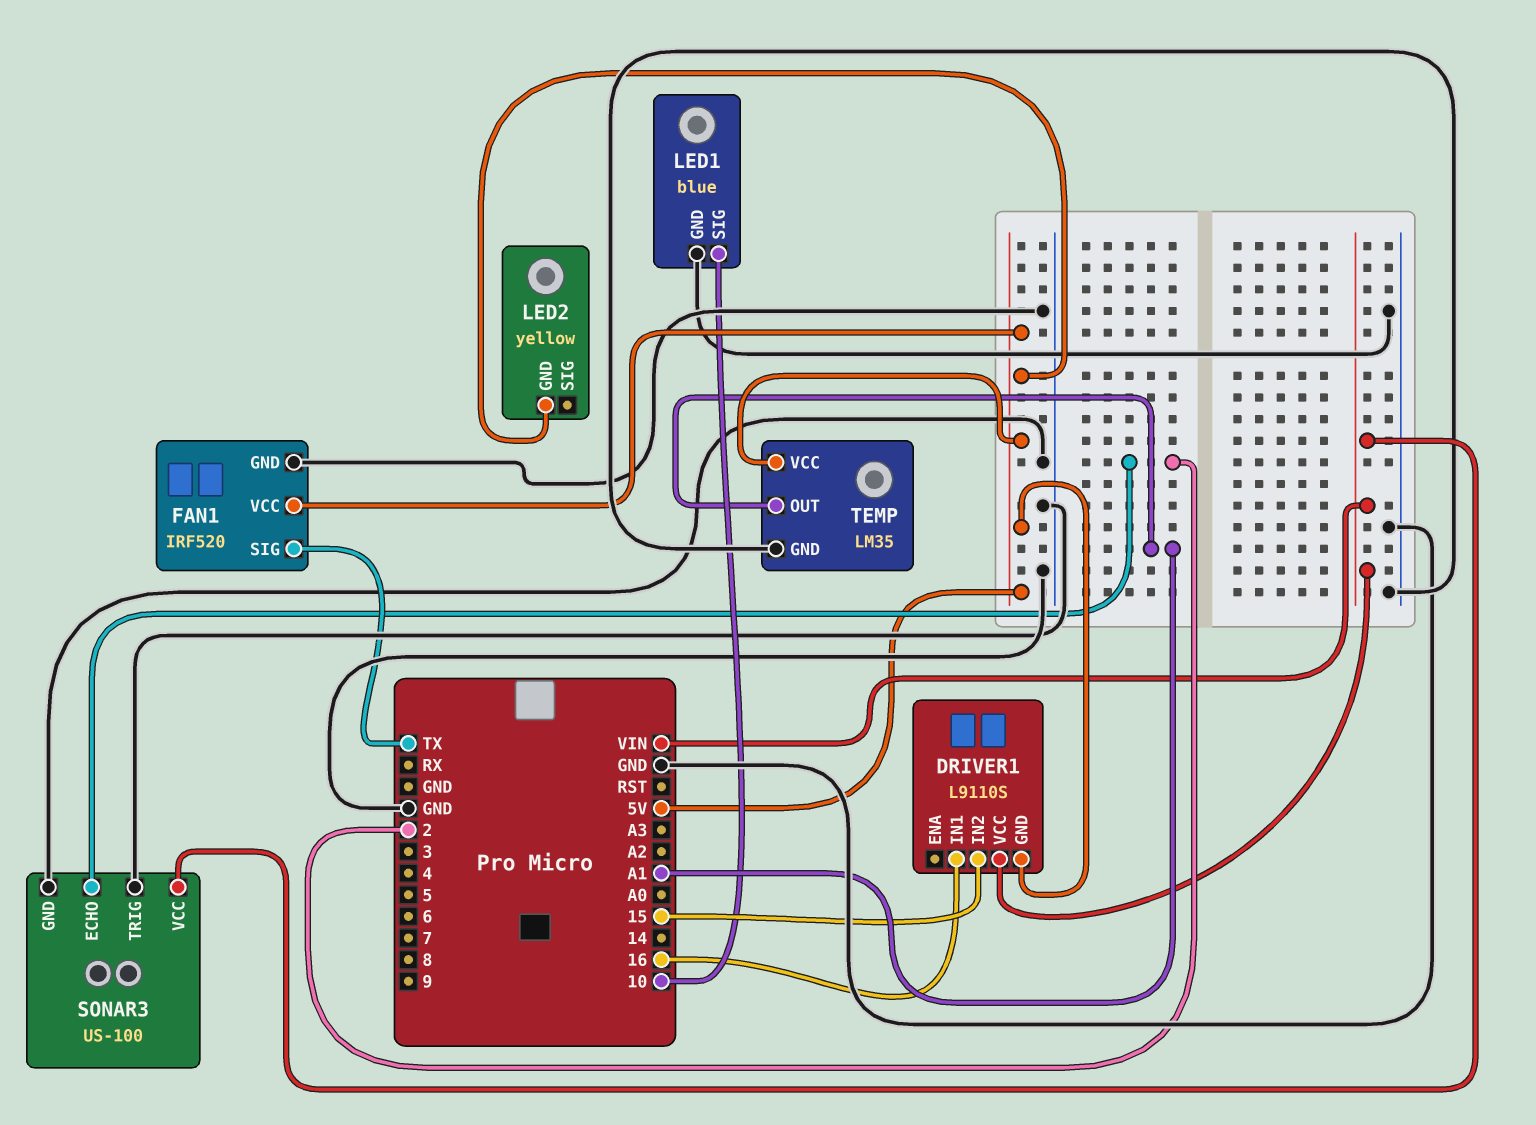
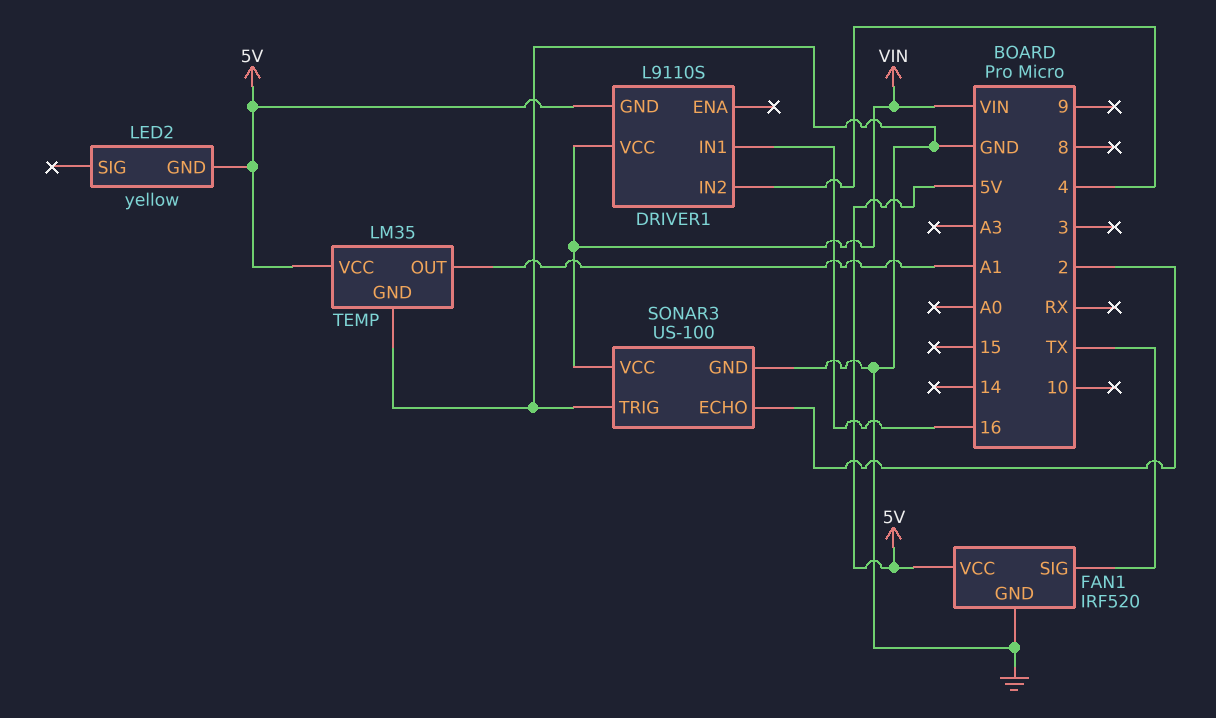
DRIVER1 pin IN2: 15 -> 4
LED1: blue -> none
LED1 pin GND: GND -> none
LED1 pin SIG: 10 -> none

